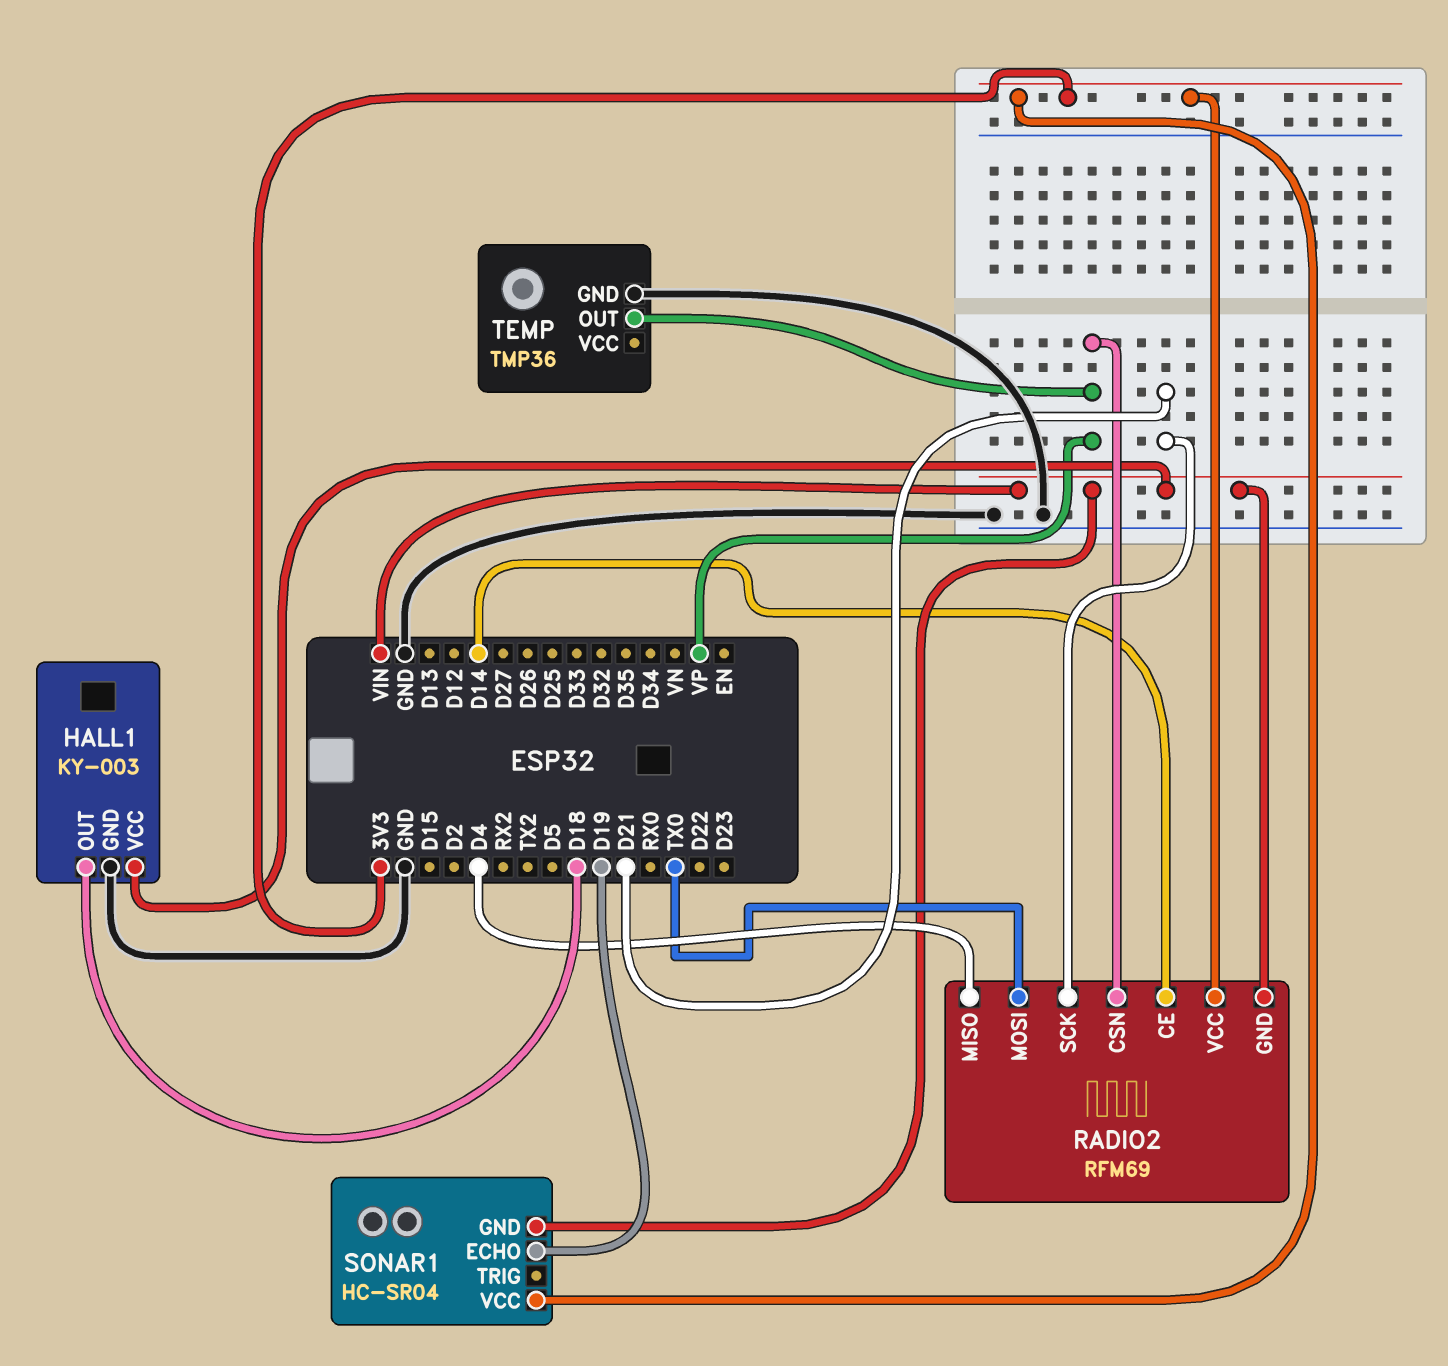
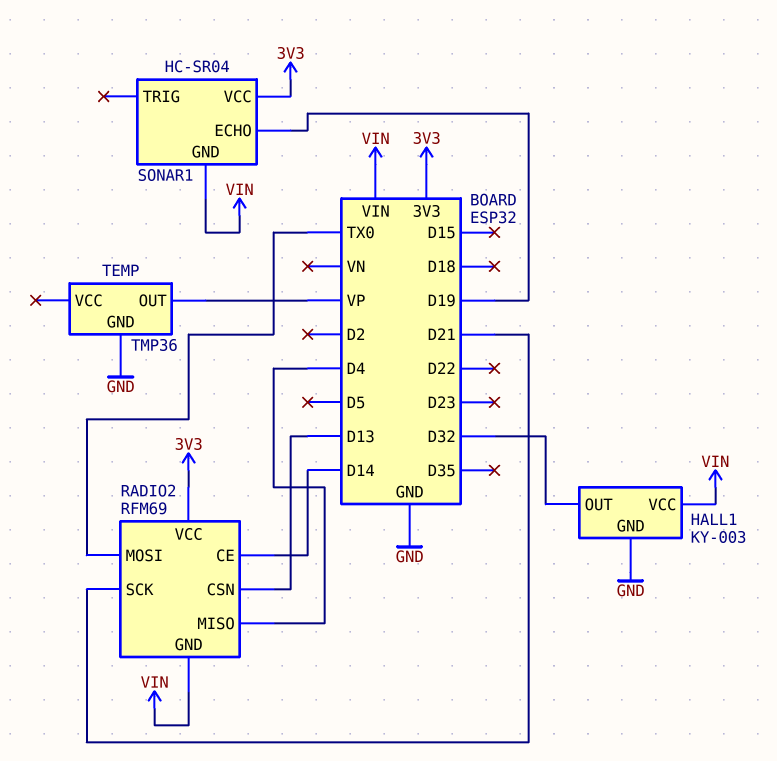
HALL1 pin OUT: D18 -> D32
RADIO2 pin CSN: VP -> D13

